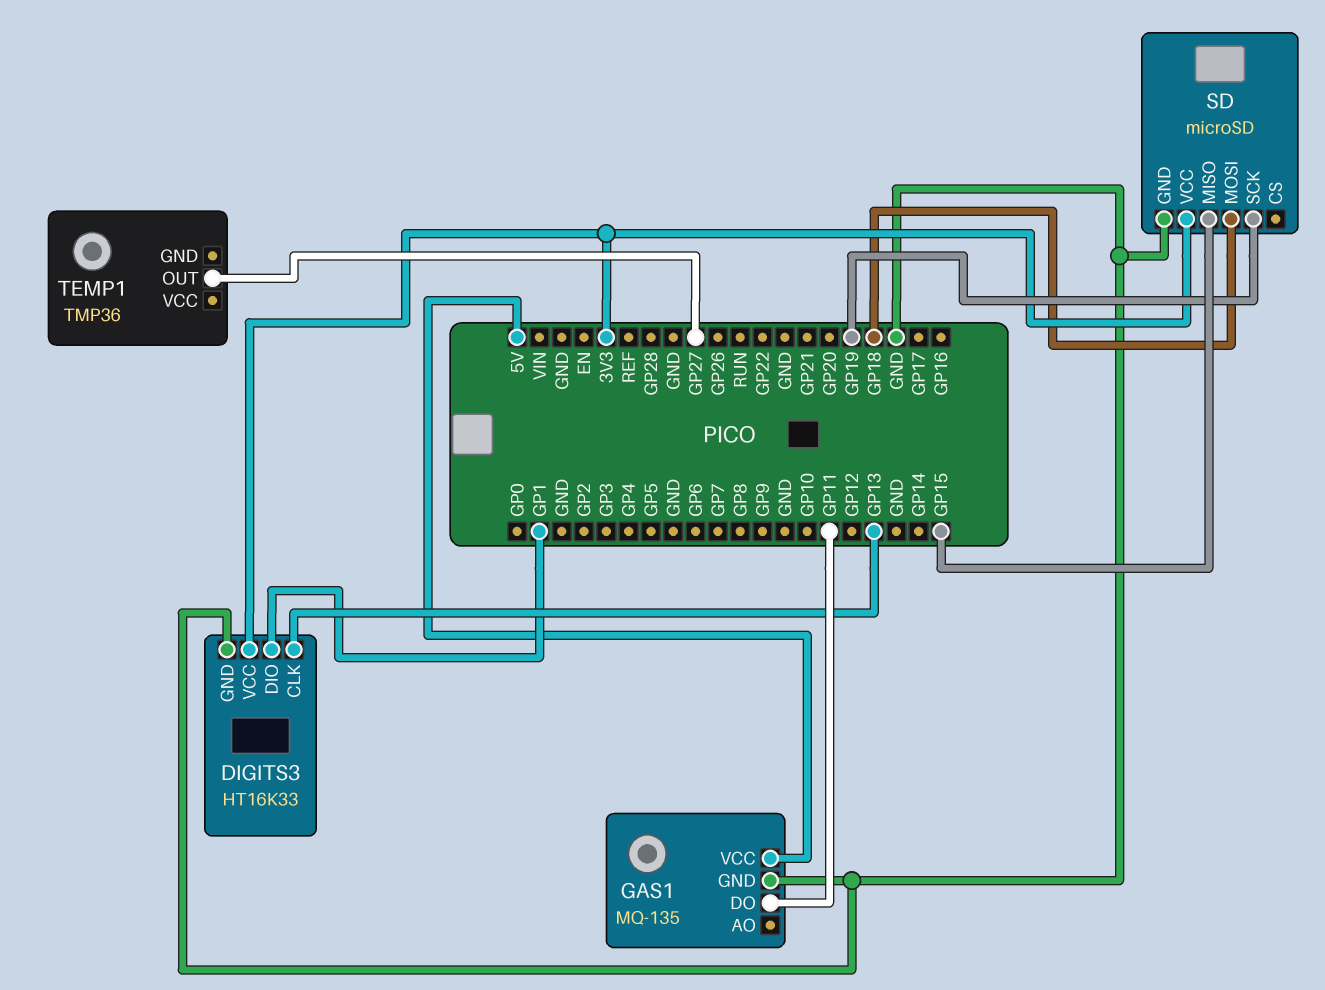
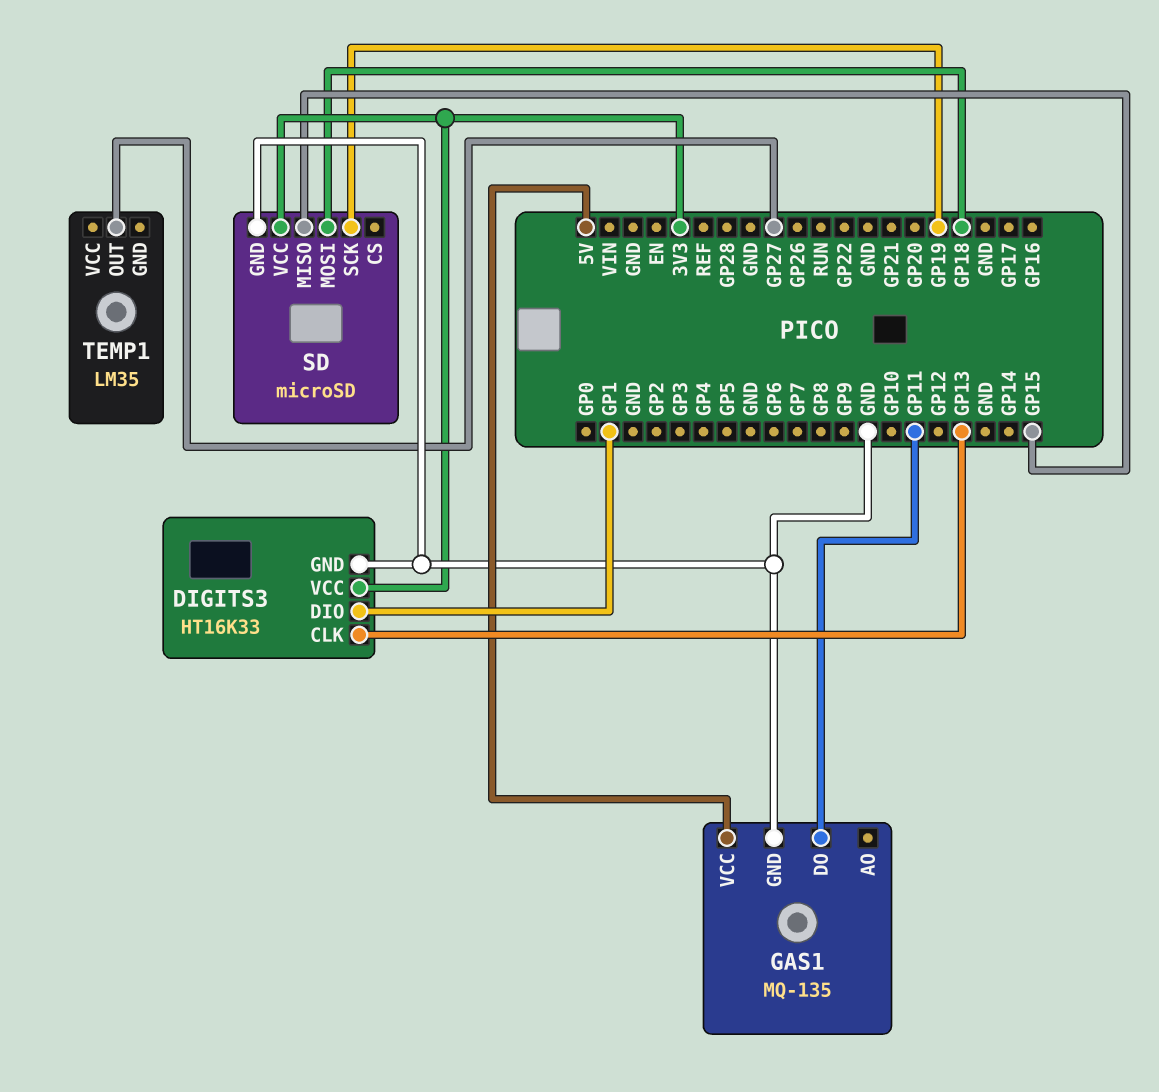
TEMP1: TMP36 -> LM35

